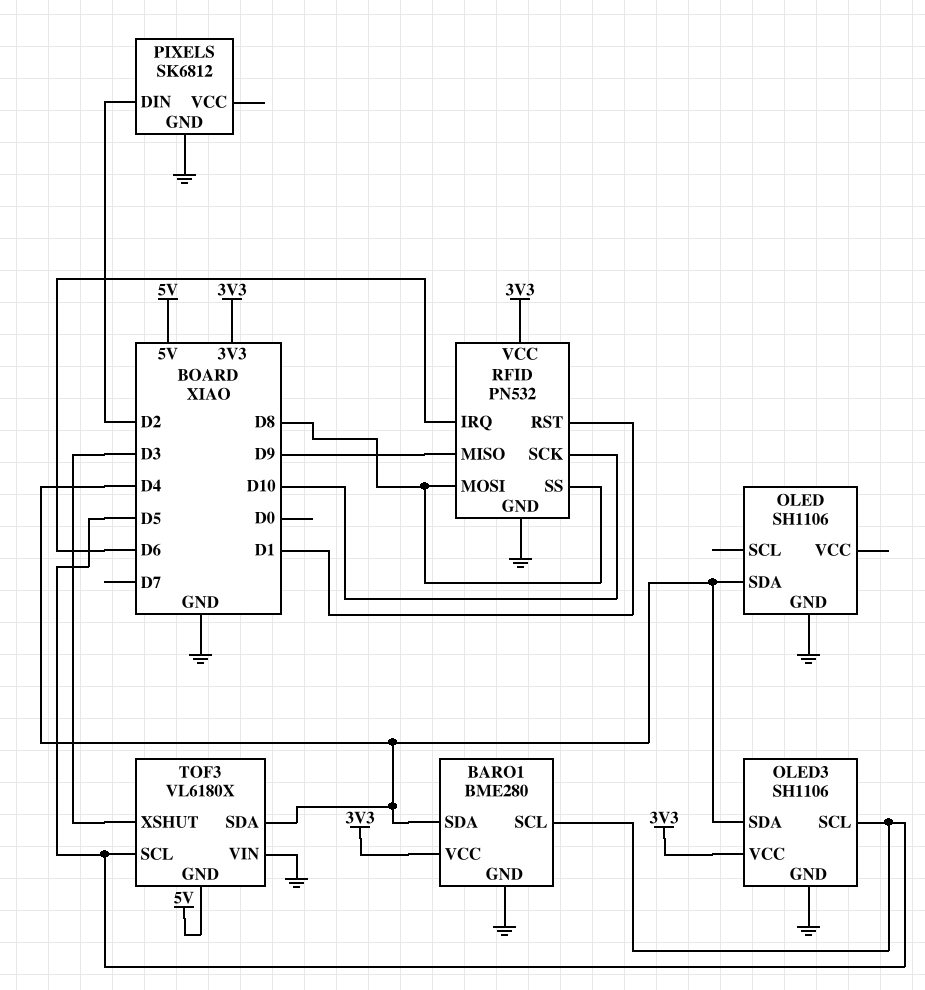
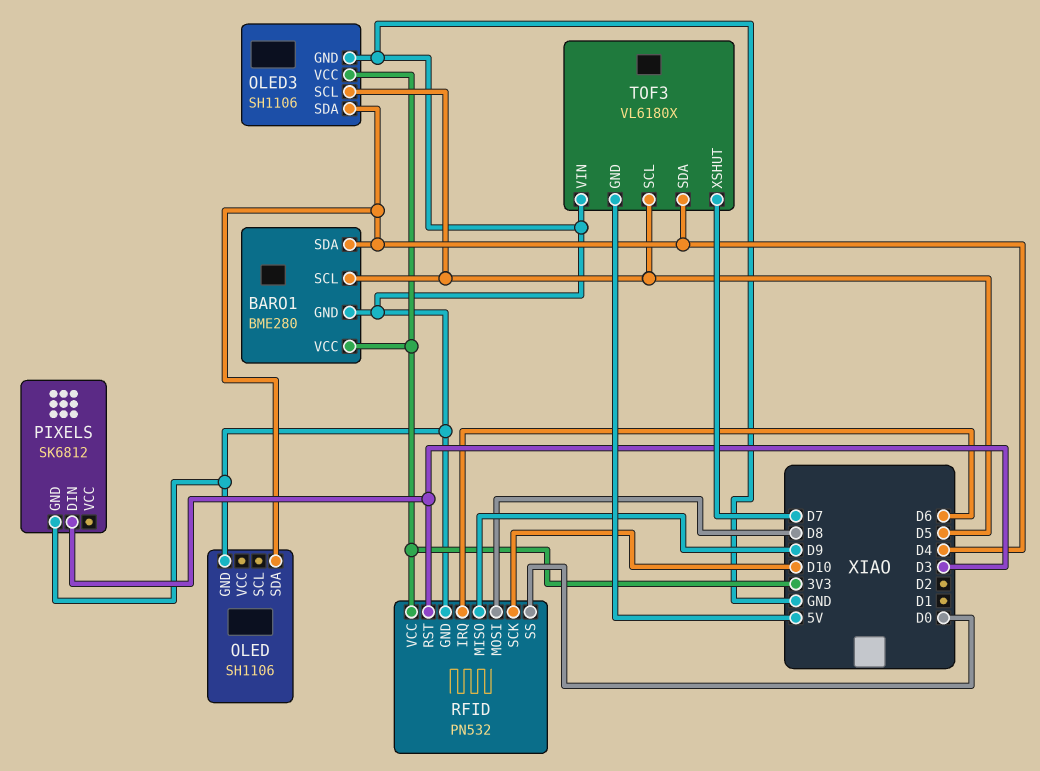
PIXELS pin DIN: D2 -> D3
RFID pin RST: D1 -> D3
RFID pin SS: D8 -> D0
TOF3 pin XSHUT: D3 -> D7

